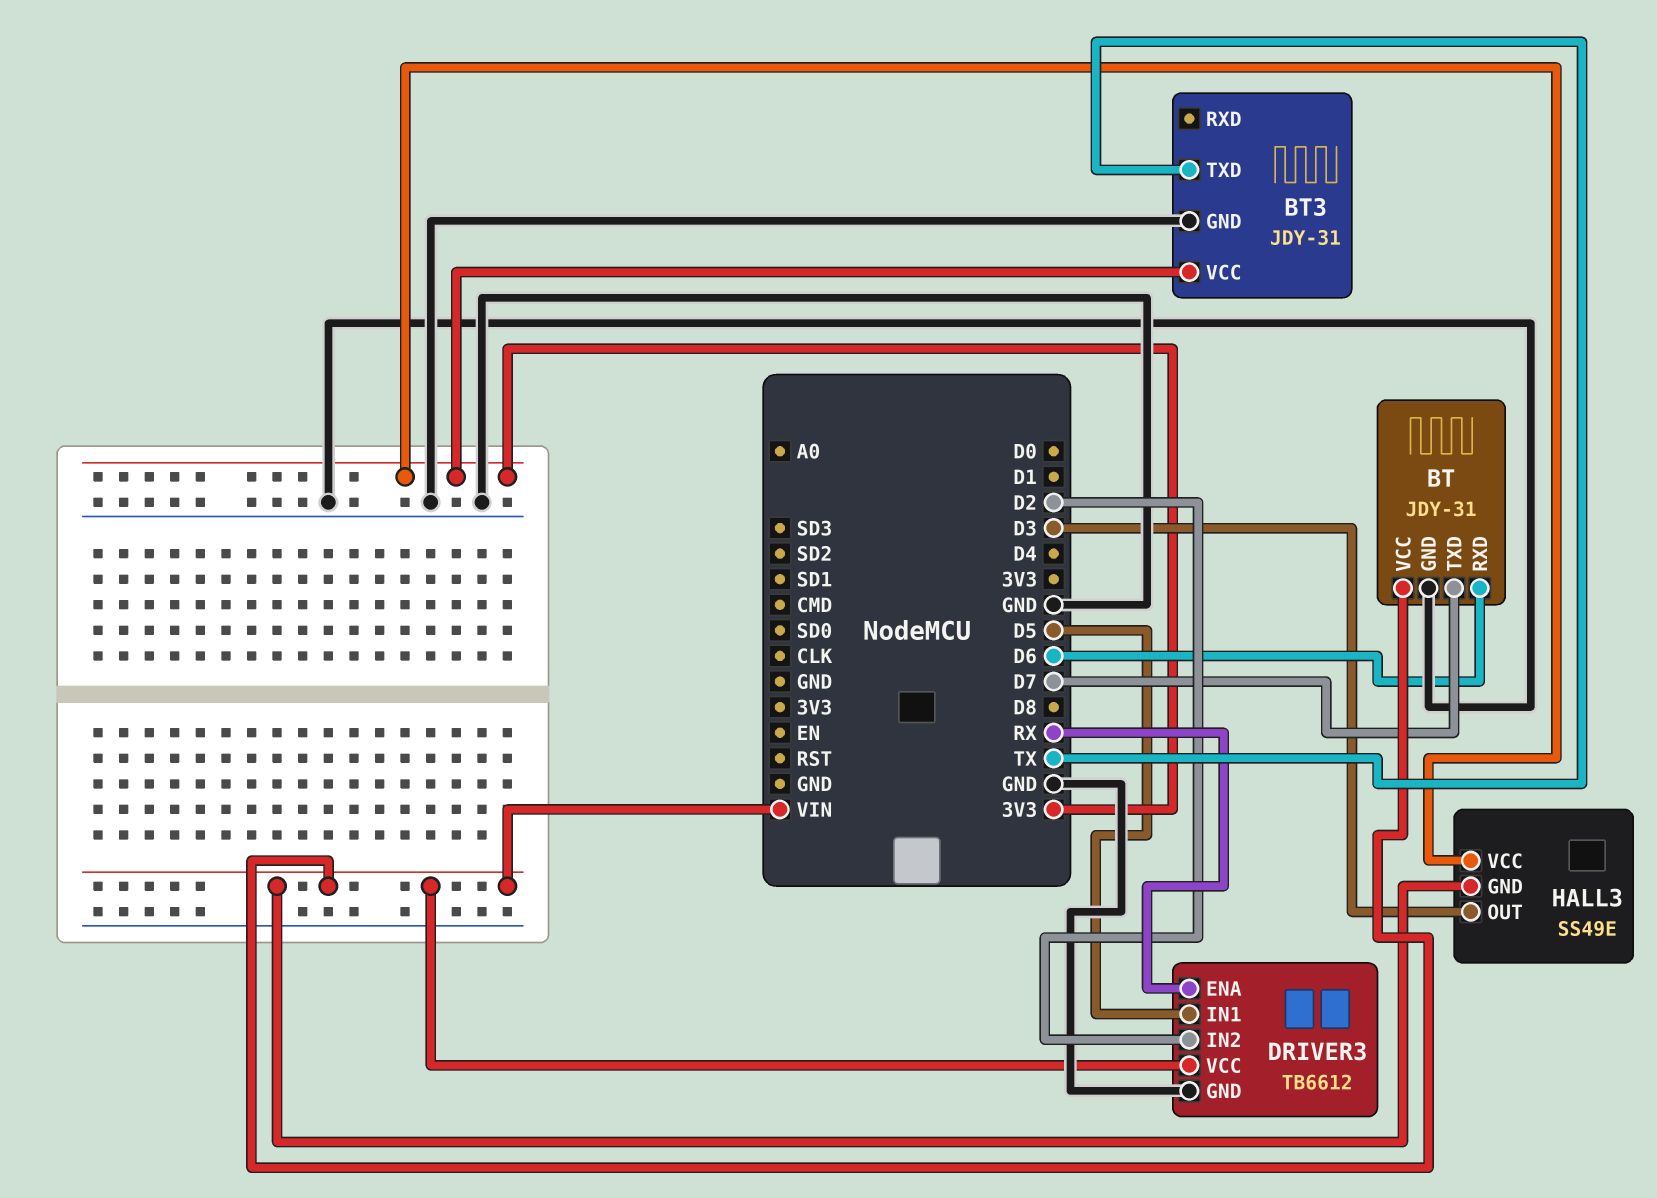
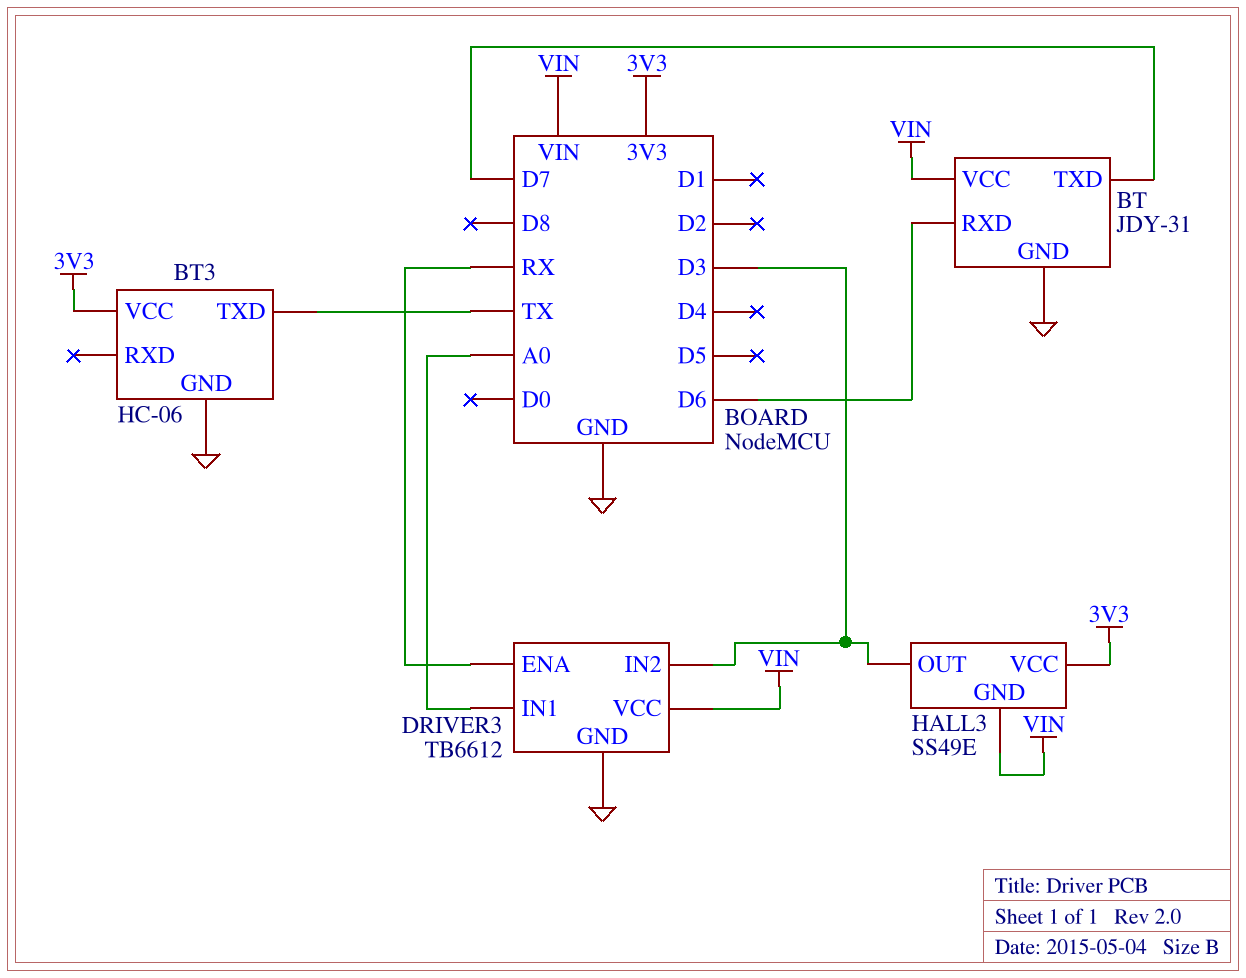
BT3: JDY-31 -> HC-06
DRIVER3 pin IN1: D5 -> A0
DRIVER3 pin IN2: D2 -> D3

